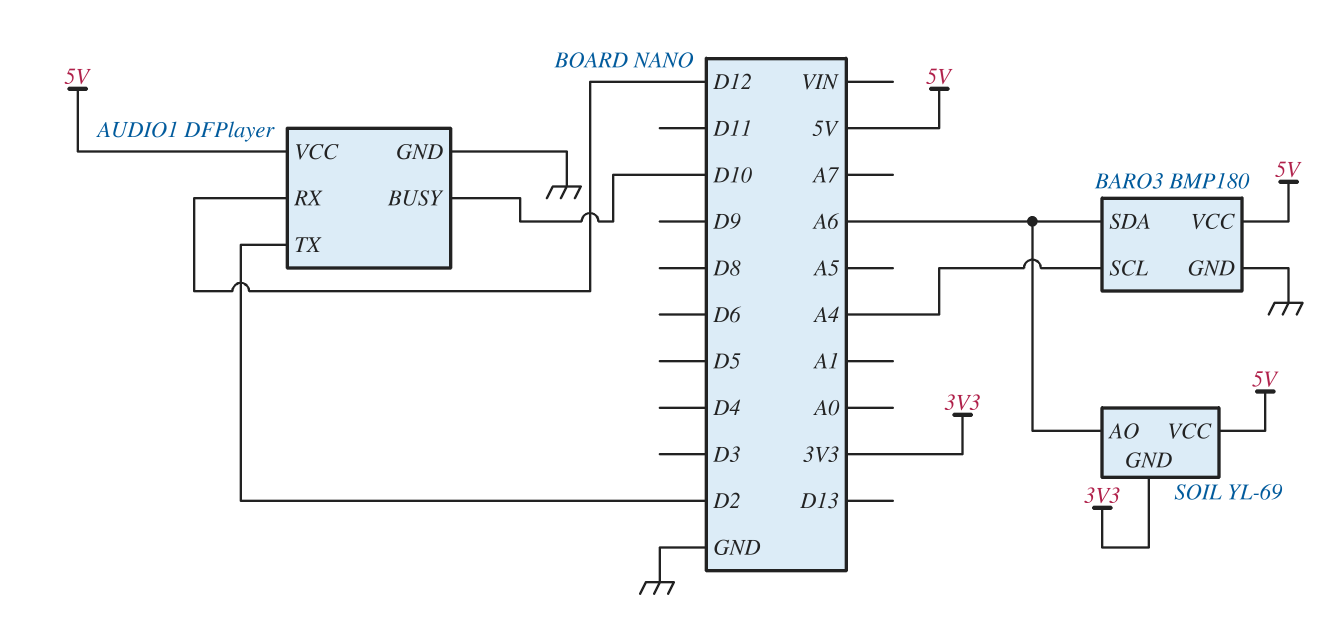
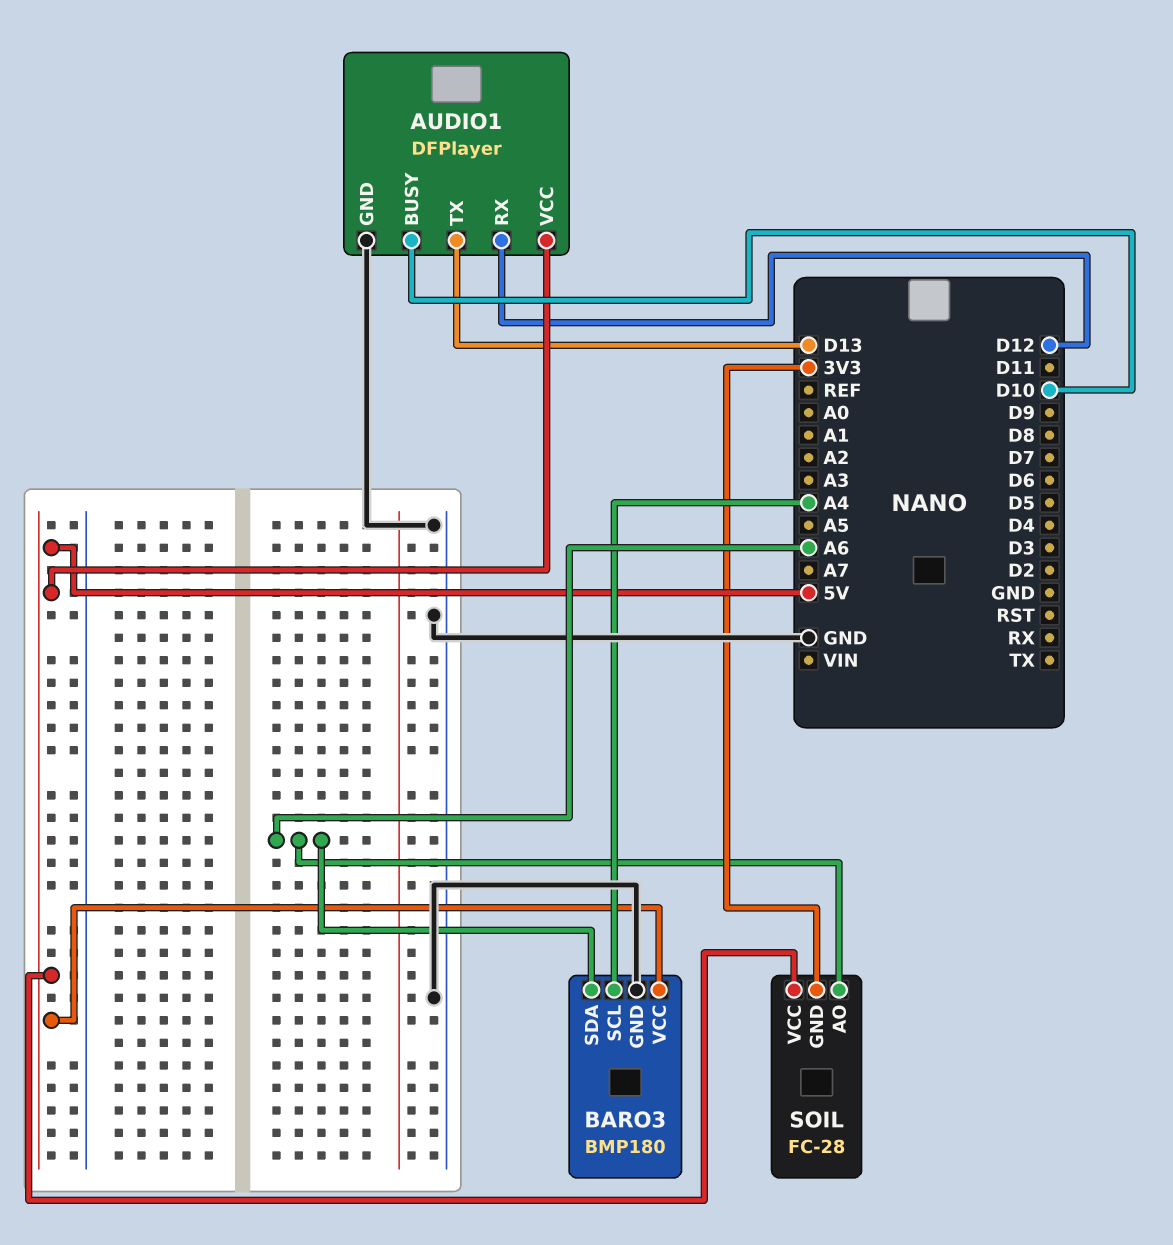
AUDIO1 pin TX: D2 -> D13
SOIL: YL-69 -> FC-28

